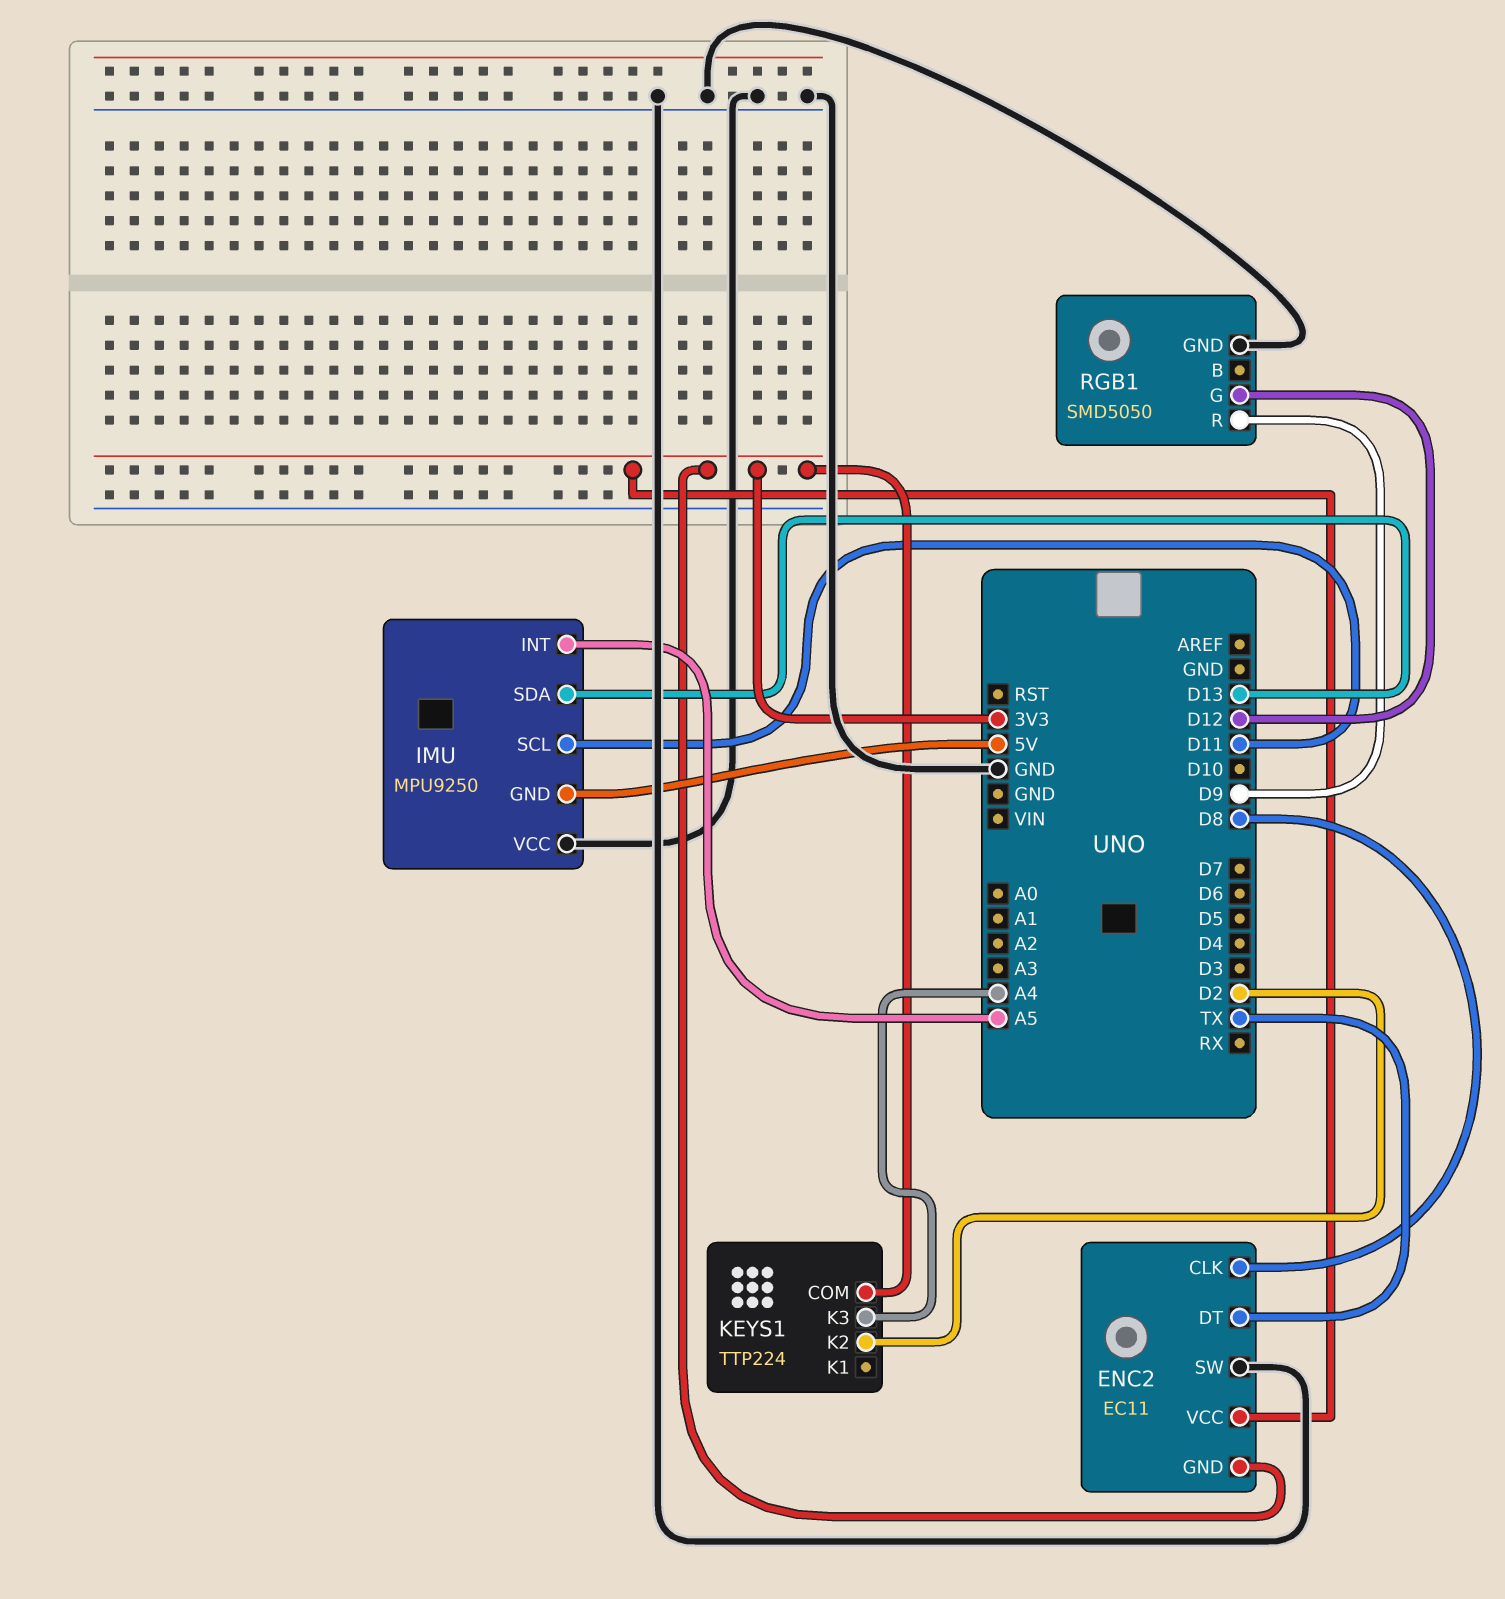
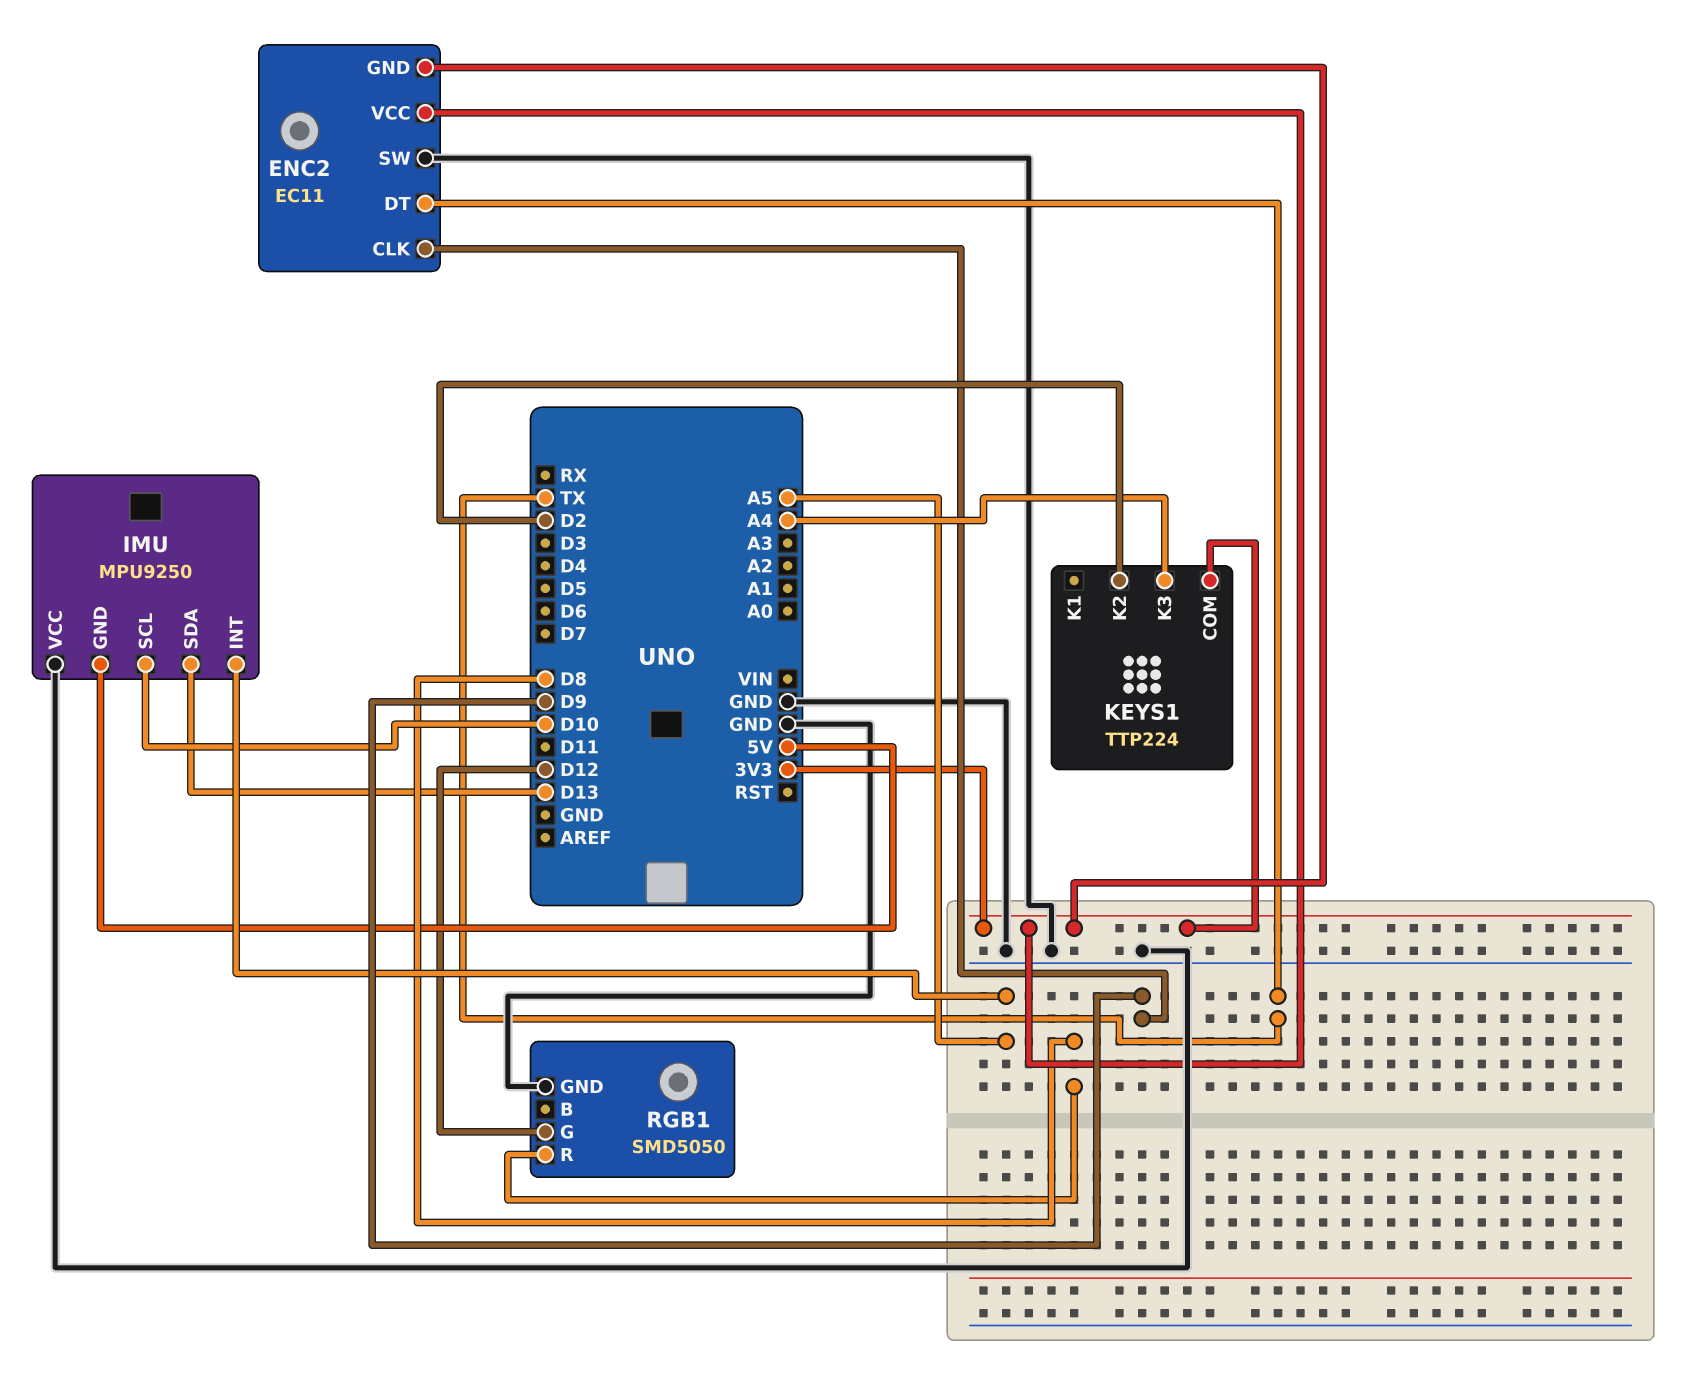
ENC2 pin CLK: D8 -> D9
IMU pin SCL: D11 -> D10
RGB1 pin R: D9 -> D8

